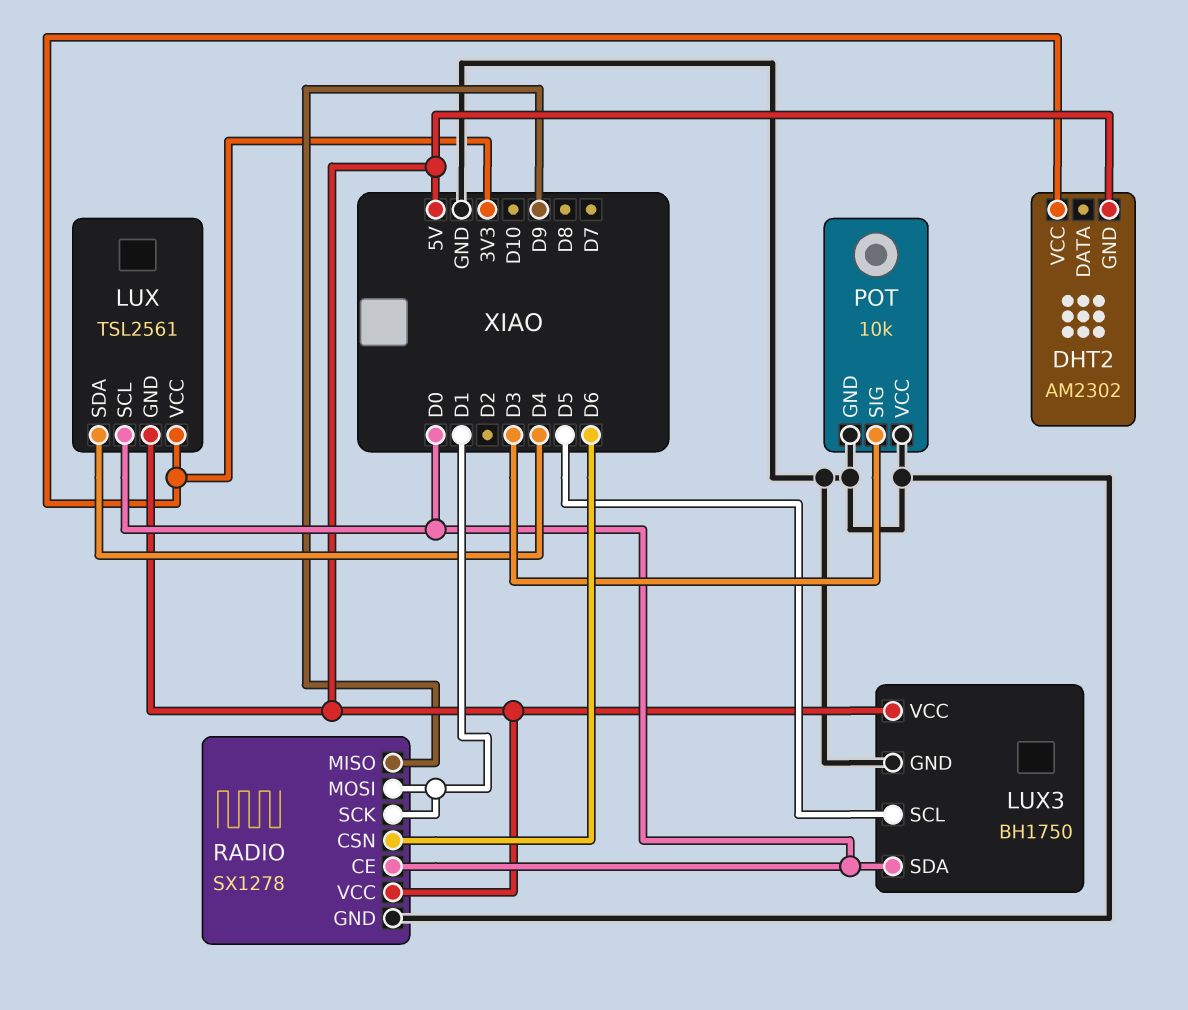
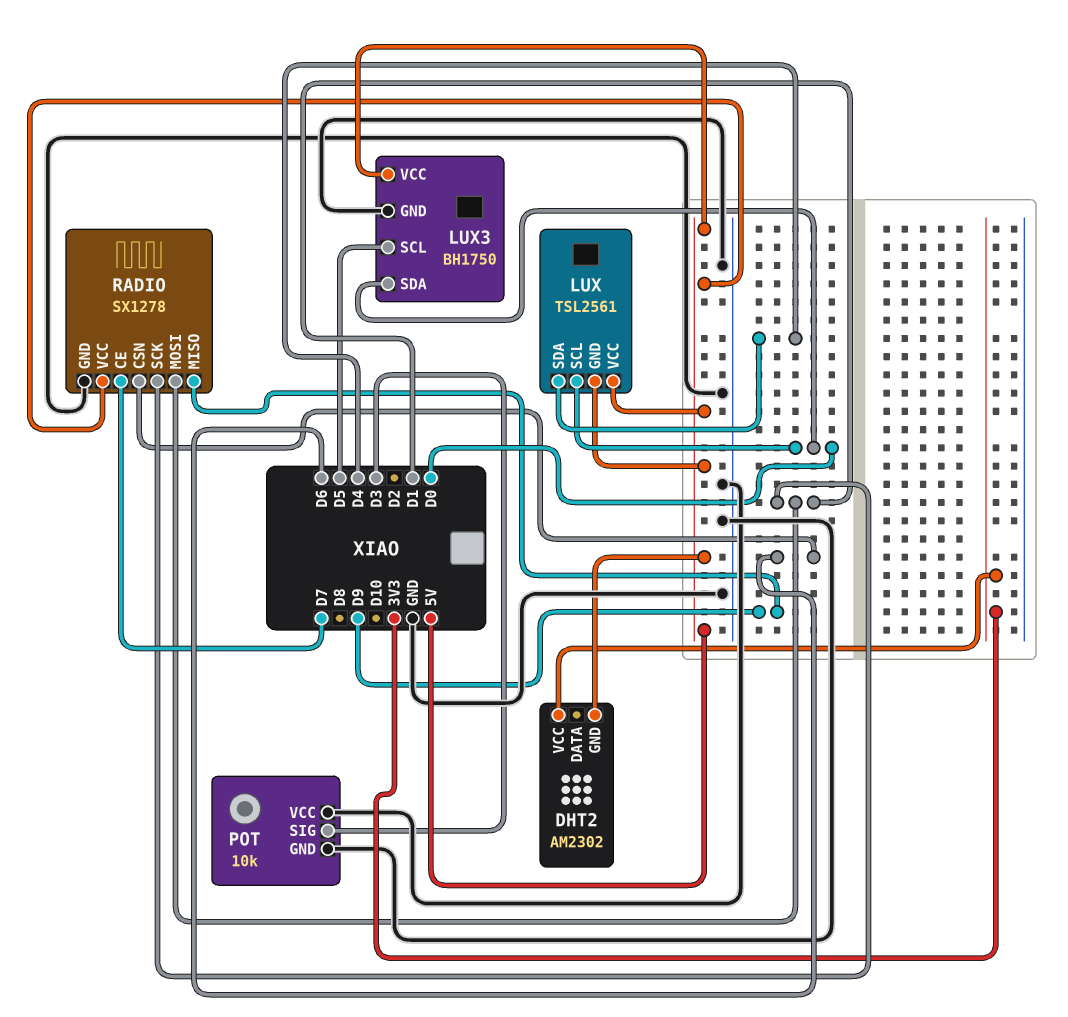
LUX pin VCC: 3V3 -> 5V
RADIO pin CE: D0 -> D7

